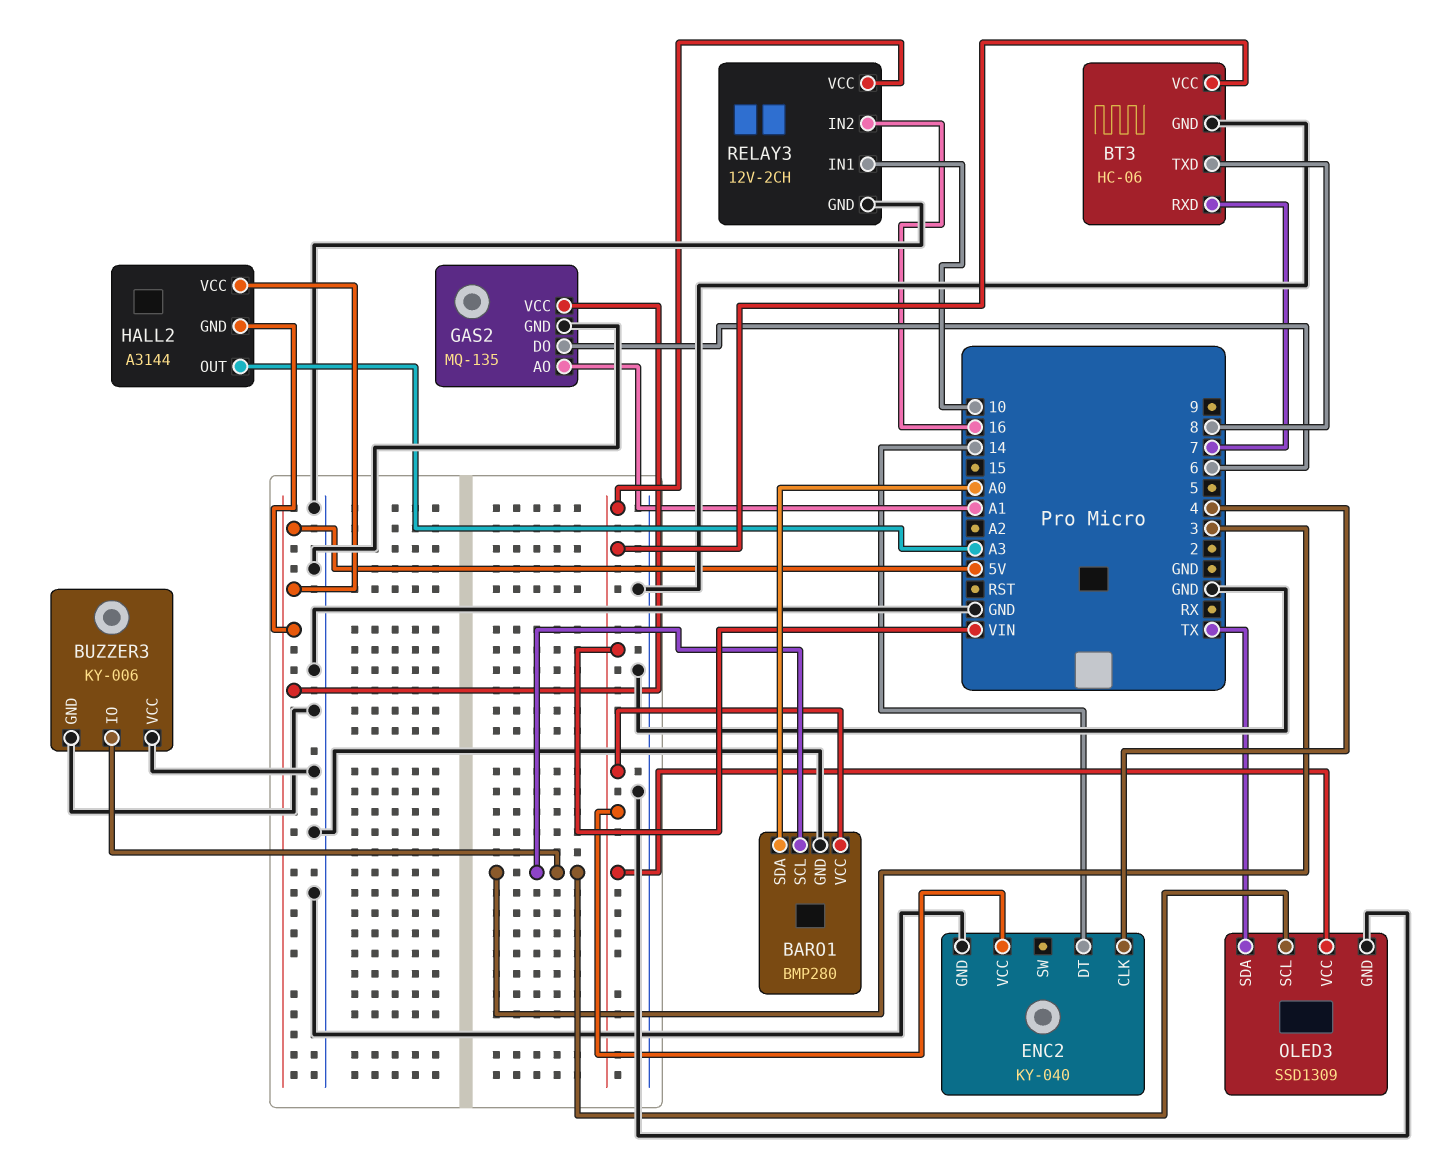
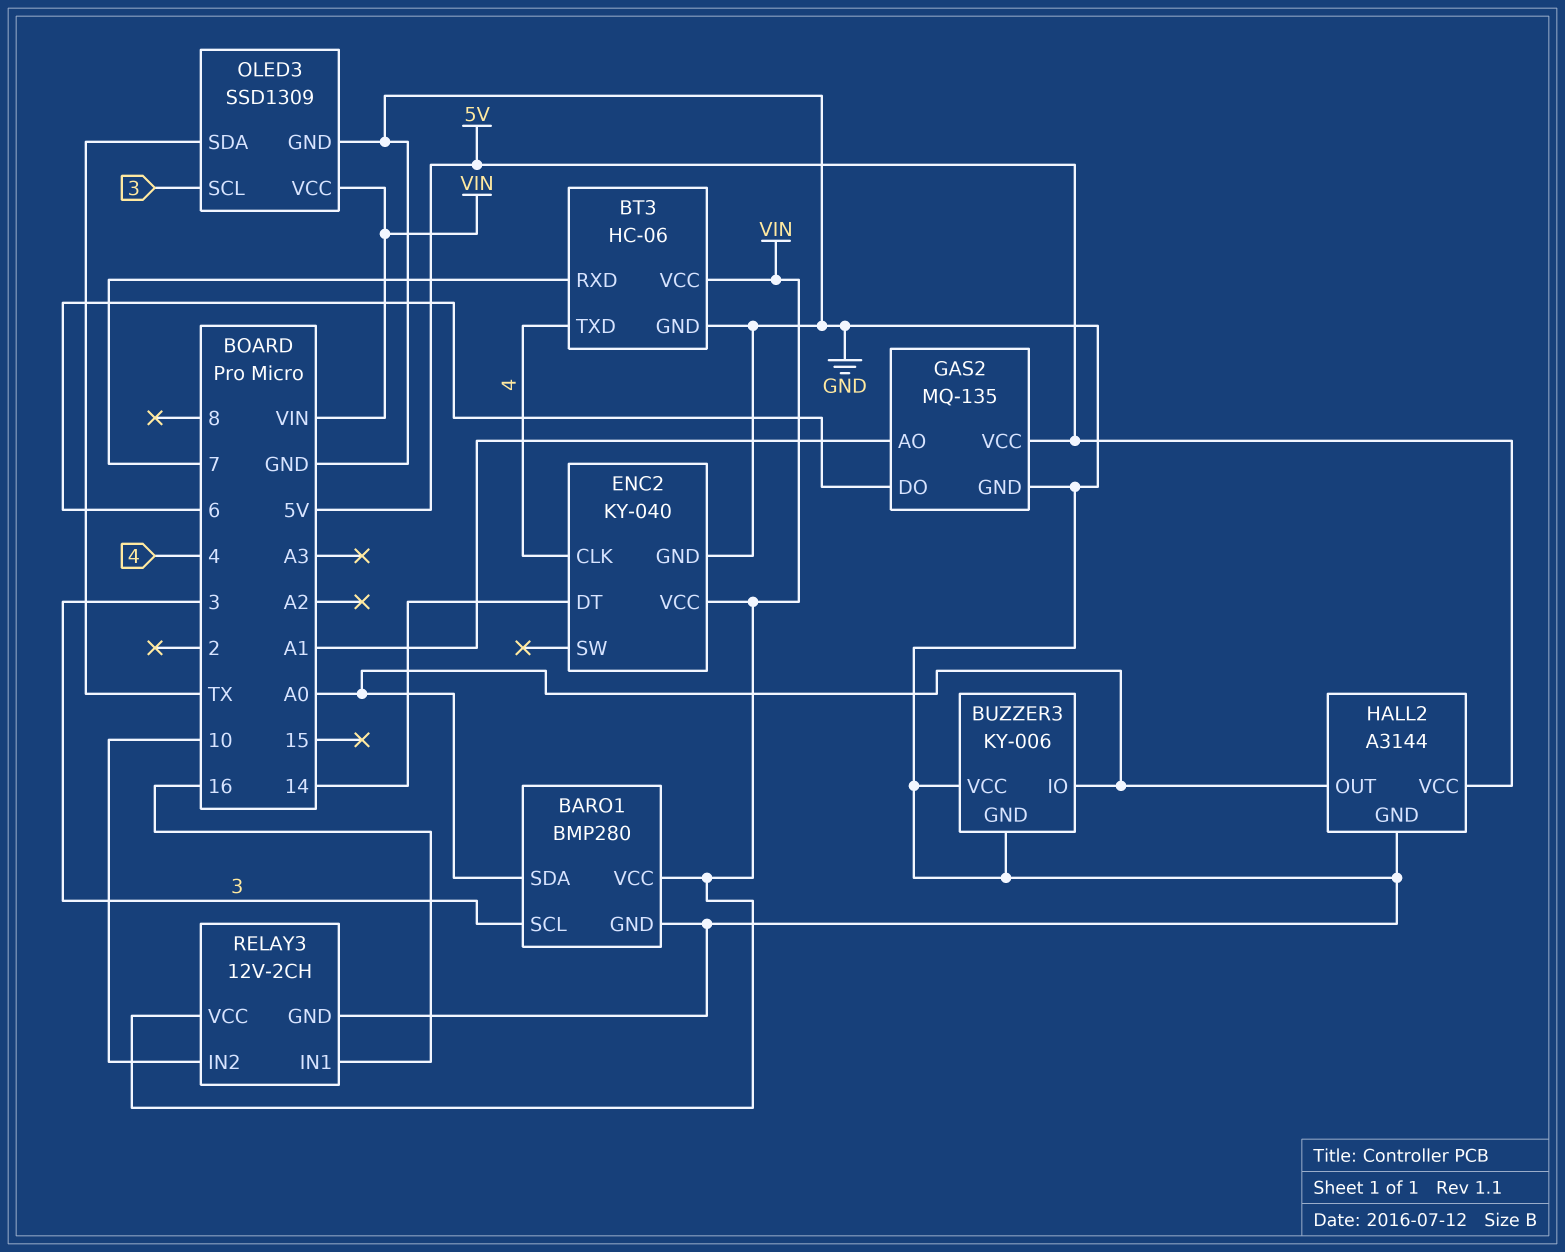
BT3 pin TXD: 8 -> 4
BUZZER3 pin IO: 3 -> A0
HALL2 pin GND: 5V -> GND
HALL2 pin OUT: A3 -> A0
RELAY3 pin IN1: 10 -> 16
RELAY3 pin IN2: 16 -> 10

